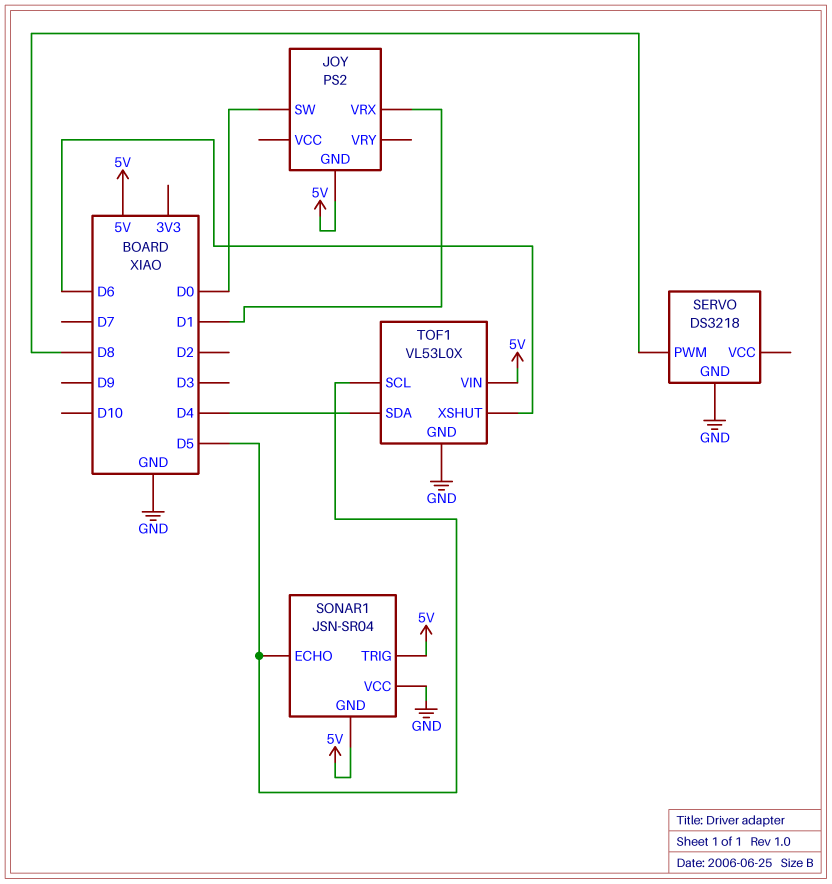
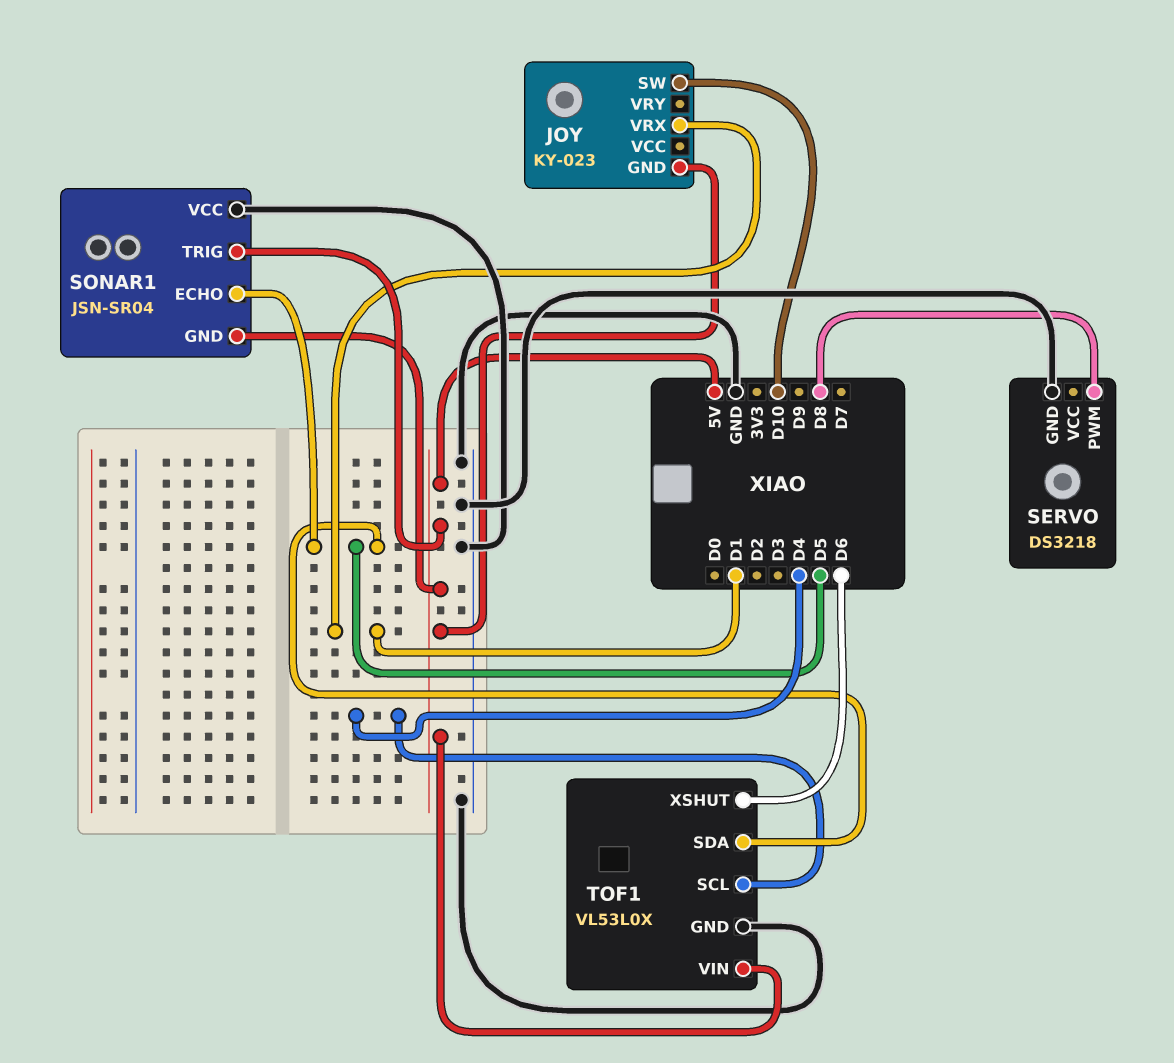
JOY: PS2 -> KY-023
JOY pin SW: D0 -> D10
TOF1 pin SCL: D5 -> D4
TOF1 pin SDA: D4 -> D5

